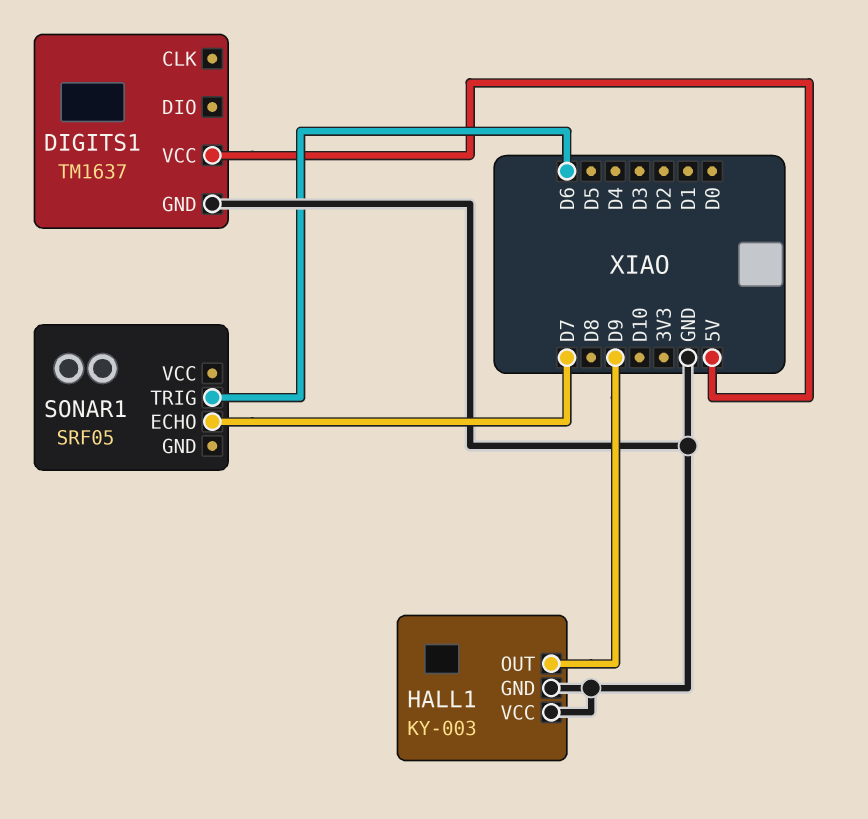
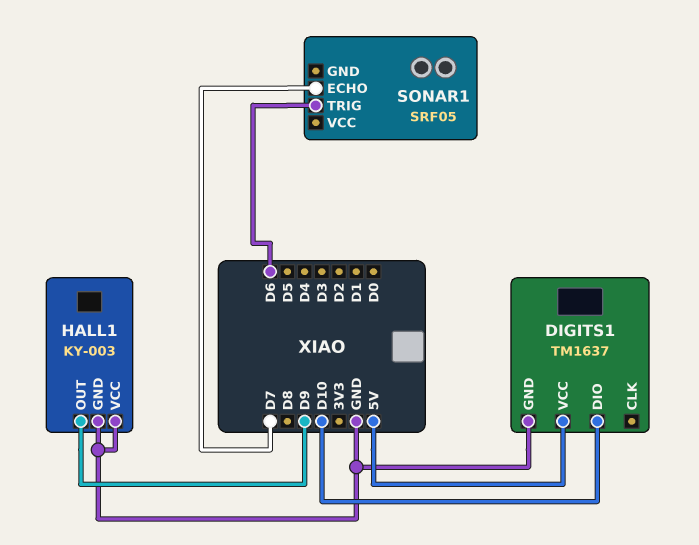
DIGITS1 pin DIO: none -> D10

